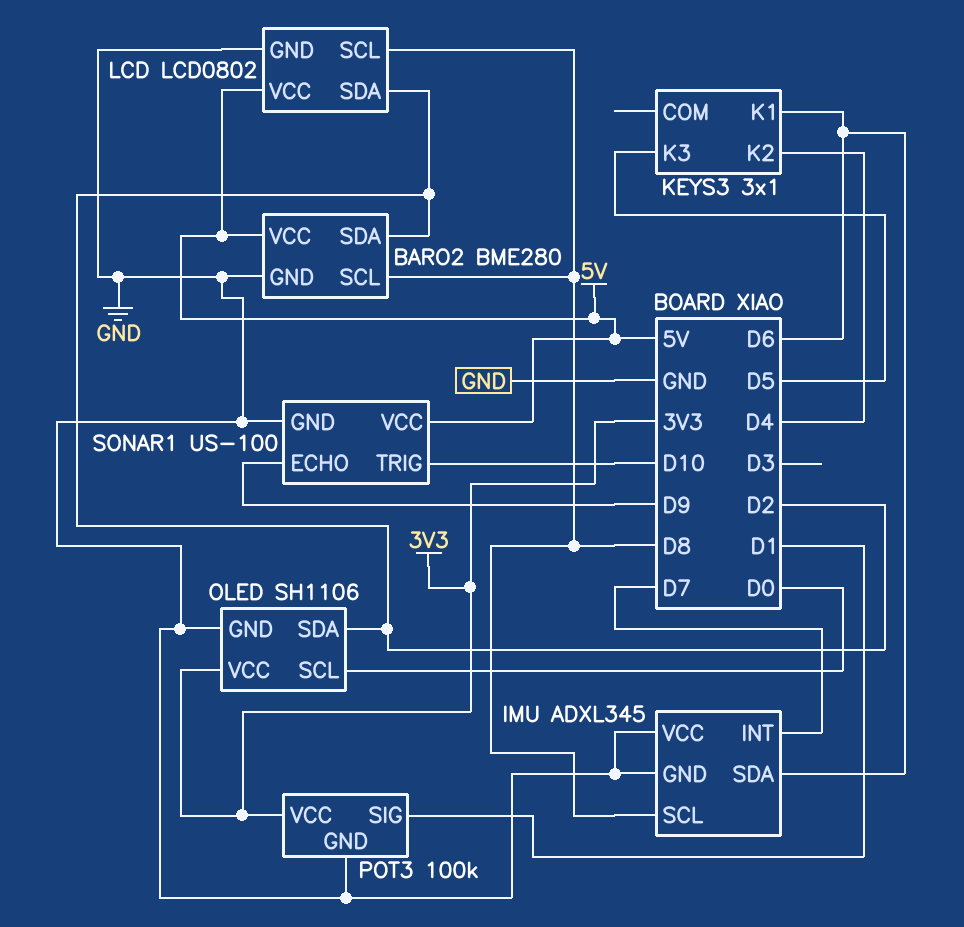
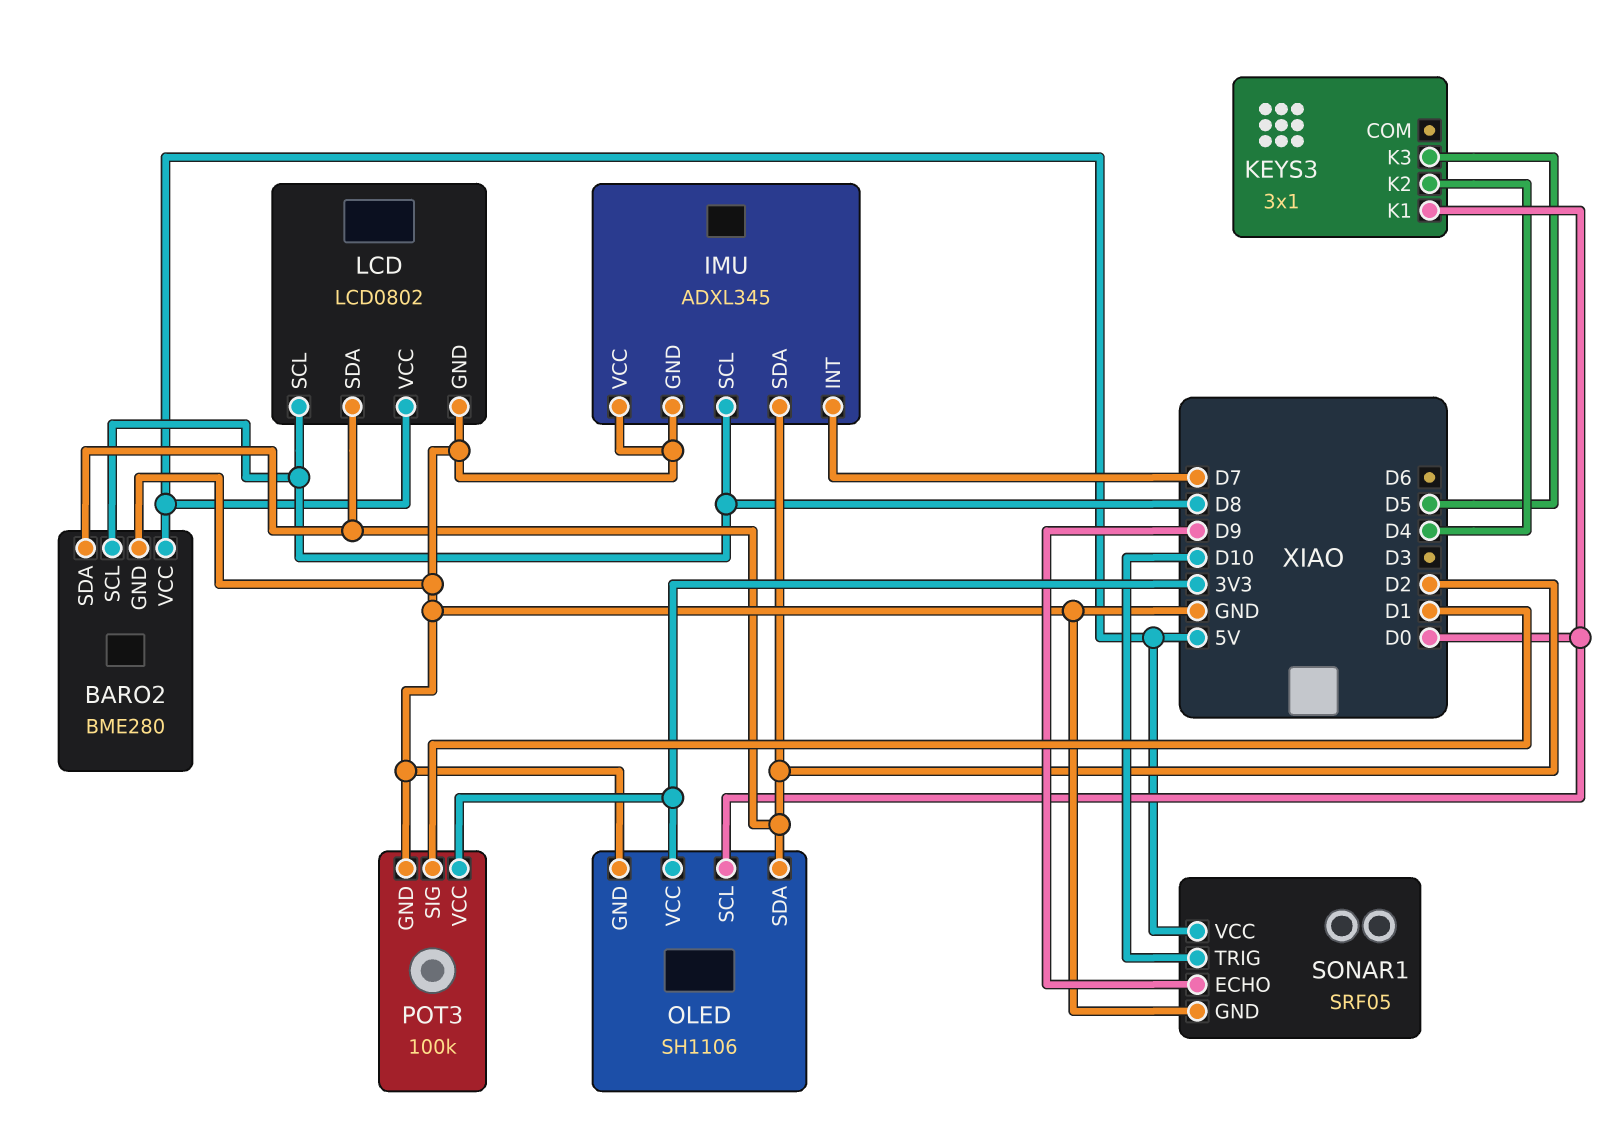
IMU pin SDA: D6 -> D2
KEYS3 pin K1: D6 -> D0
SONAR1: US-100 -> SRF05

